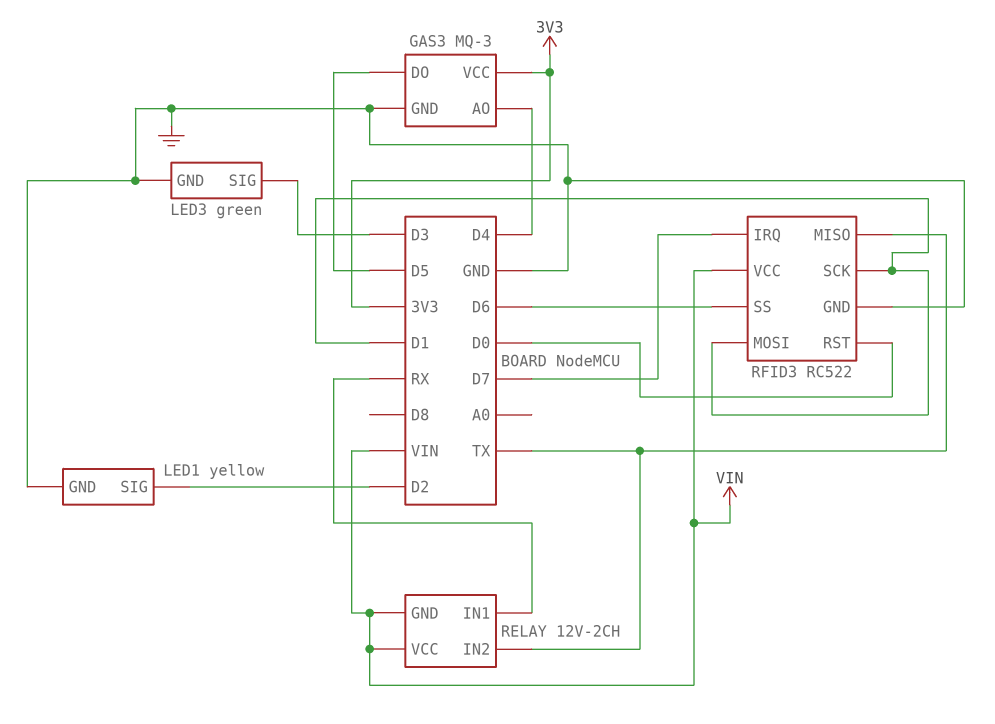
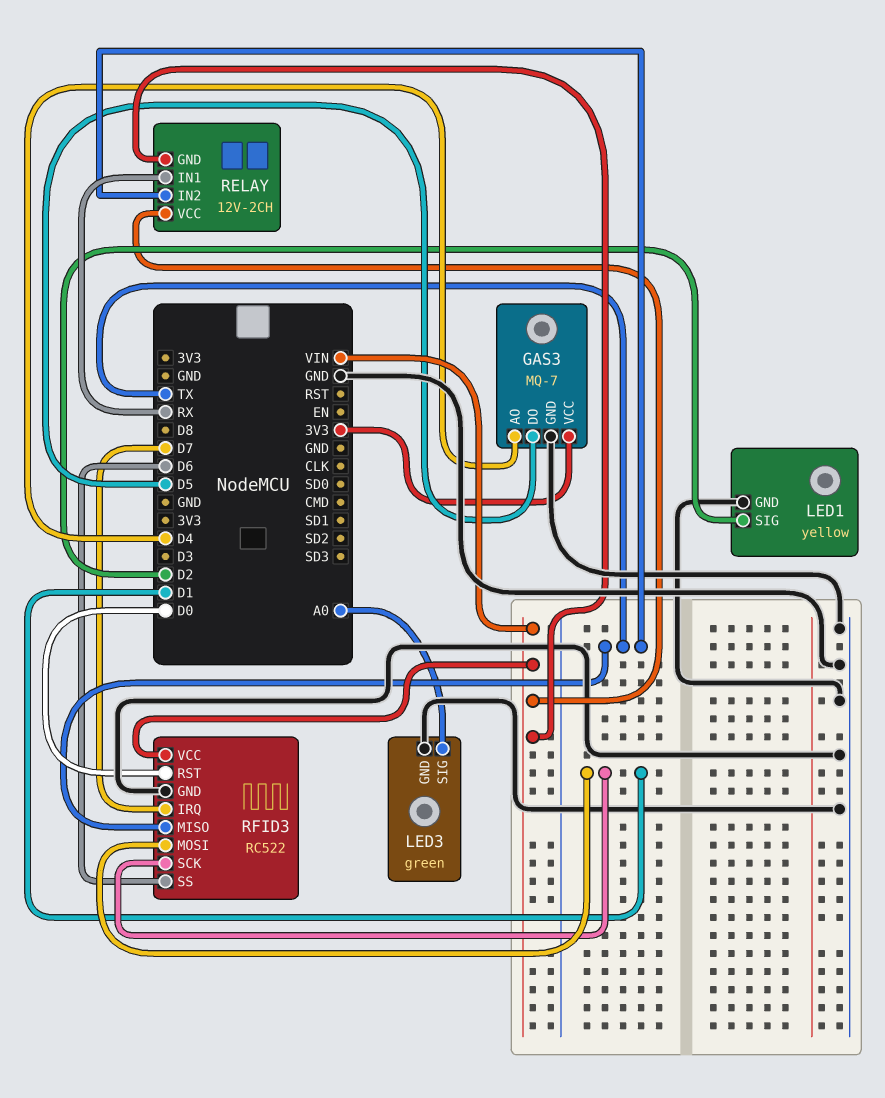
GAS3: MQ-3 -> MQ-7
LED3 pin SIG: D3 -> A0

